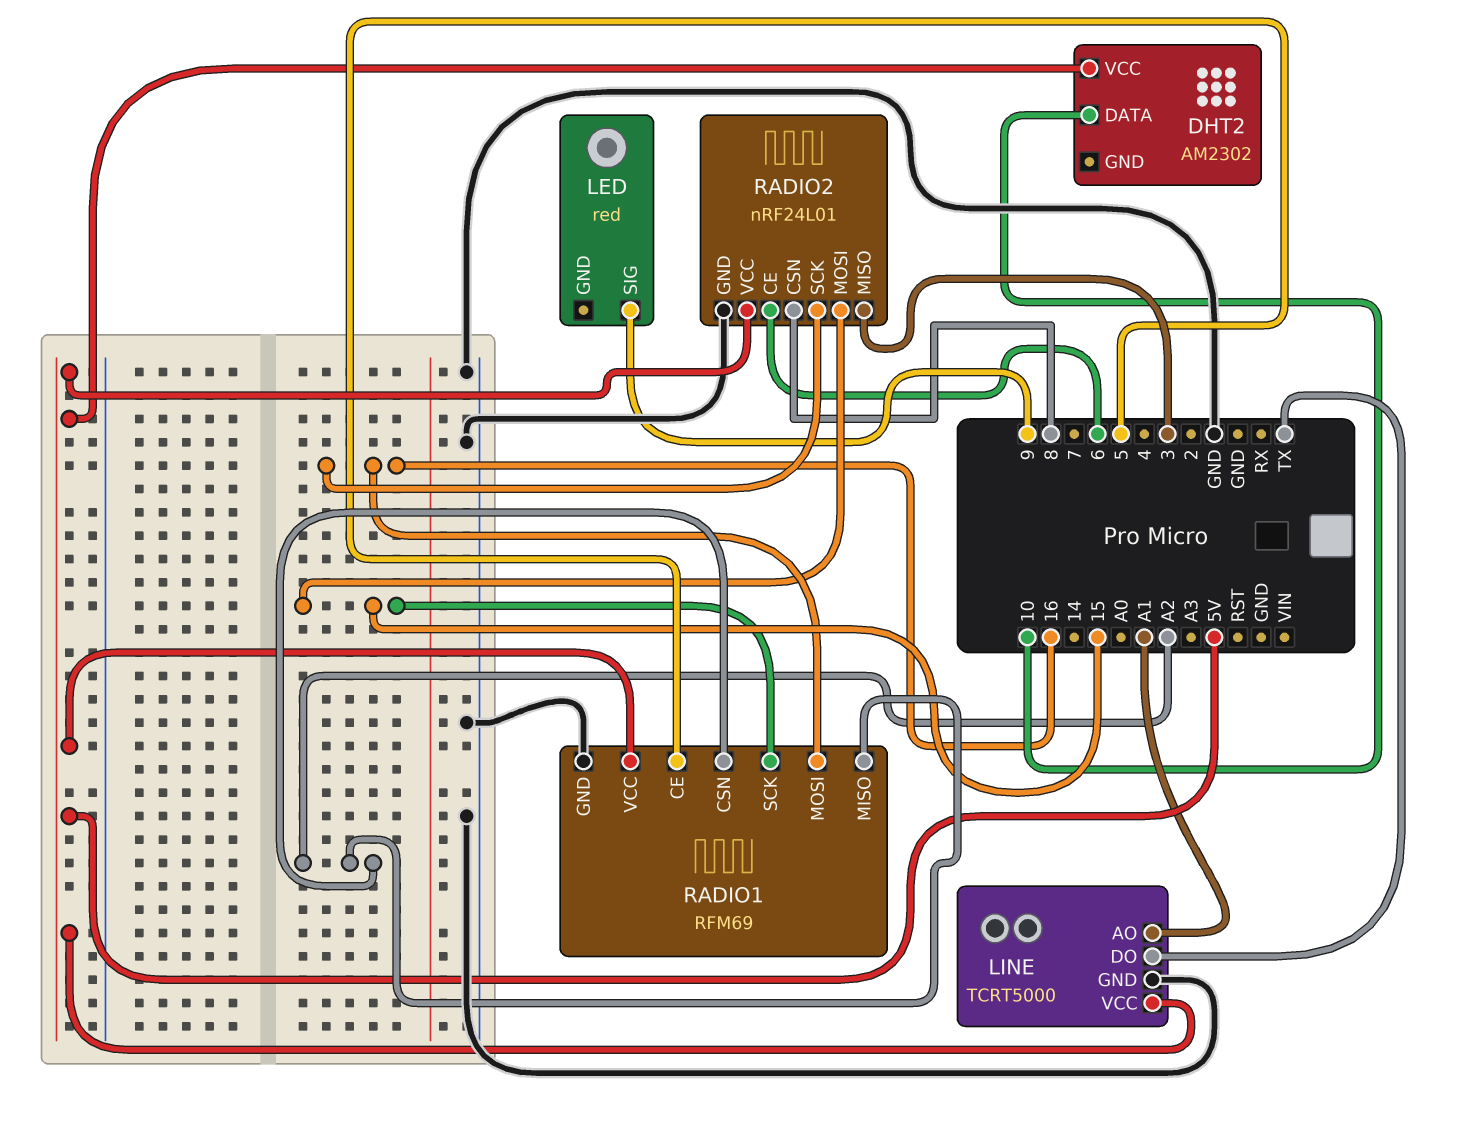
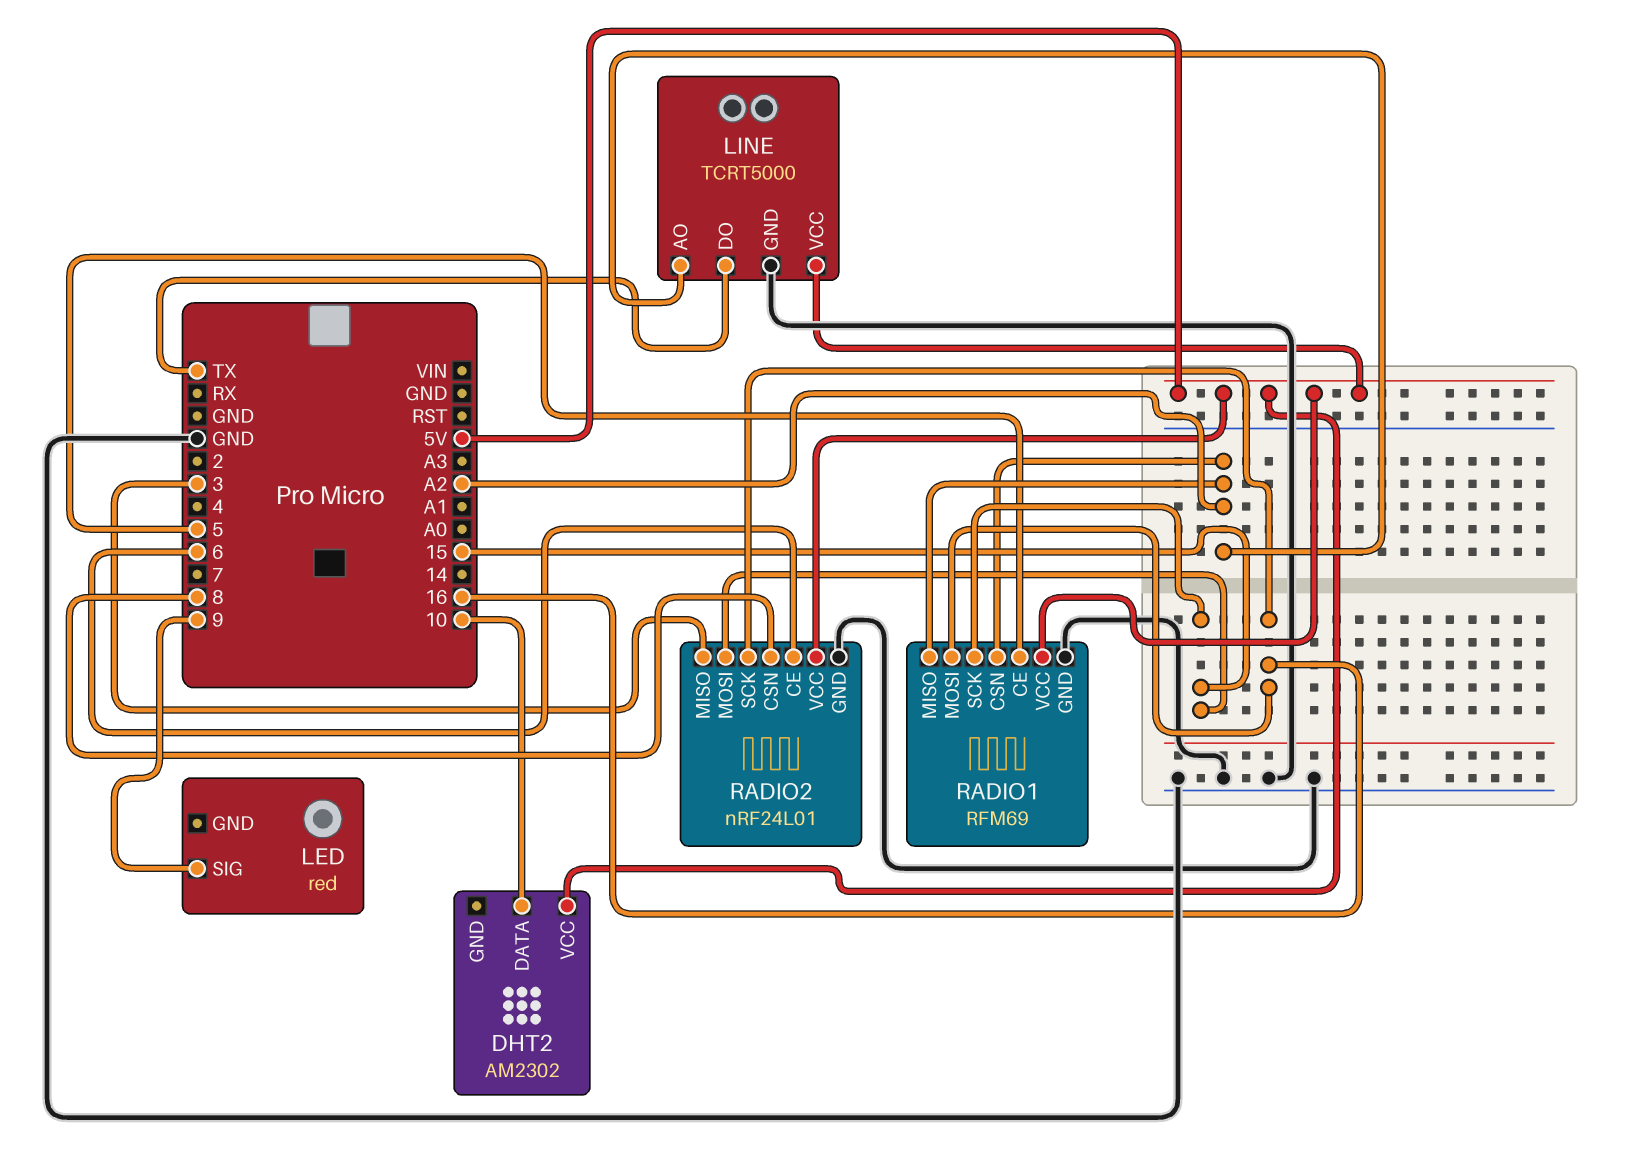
LINE pin AO: A1 -> A2

